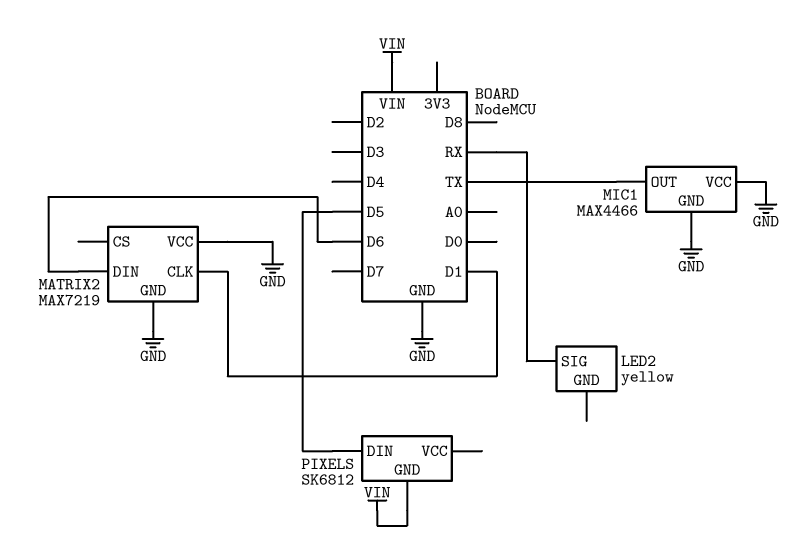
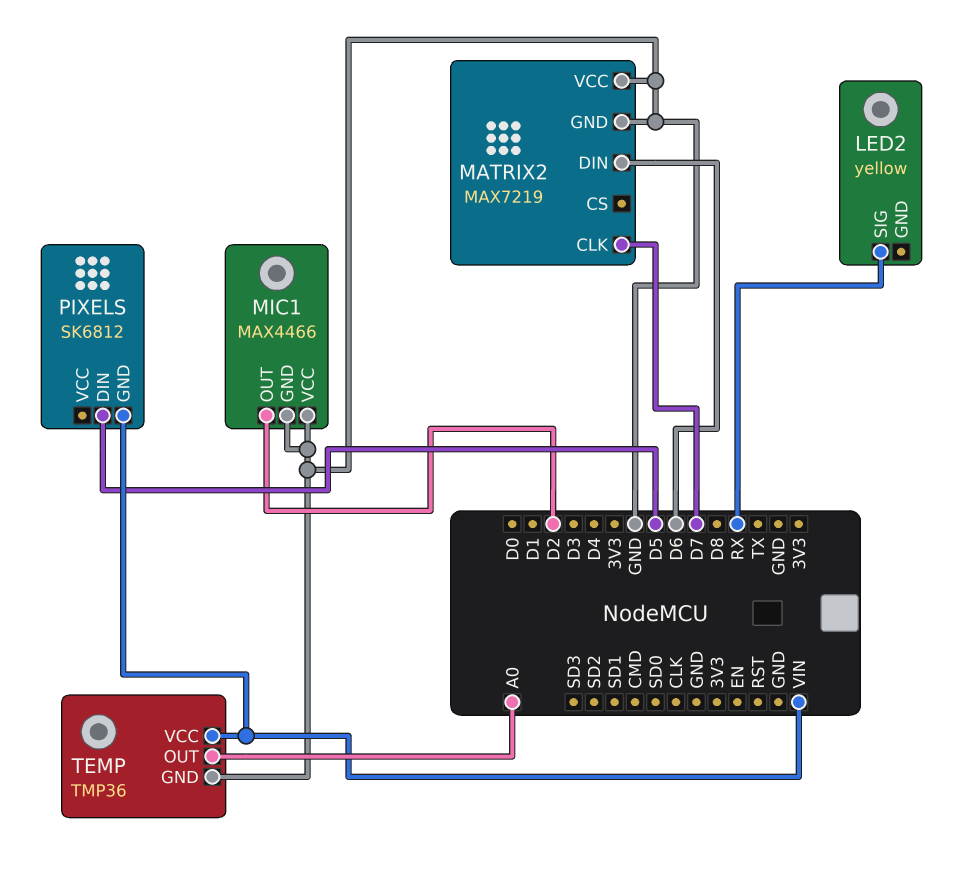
MATRIX2 pin CLK: D1 -> D7
MIC1 pin OUT: TX -> D2
TEMP: none -> TMP36
TEMP pin GND: none -> GND
TEMP pin OUT: none -> A0
TEMP pin VCC: none -> VIN

